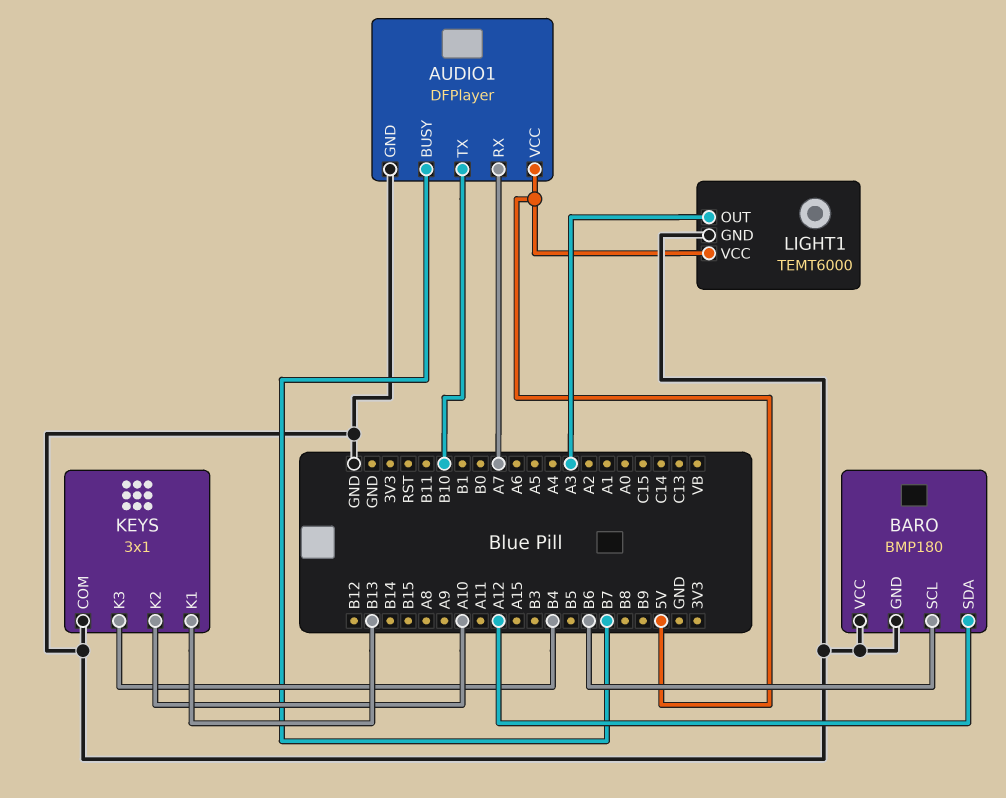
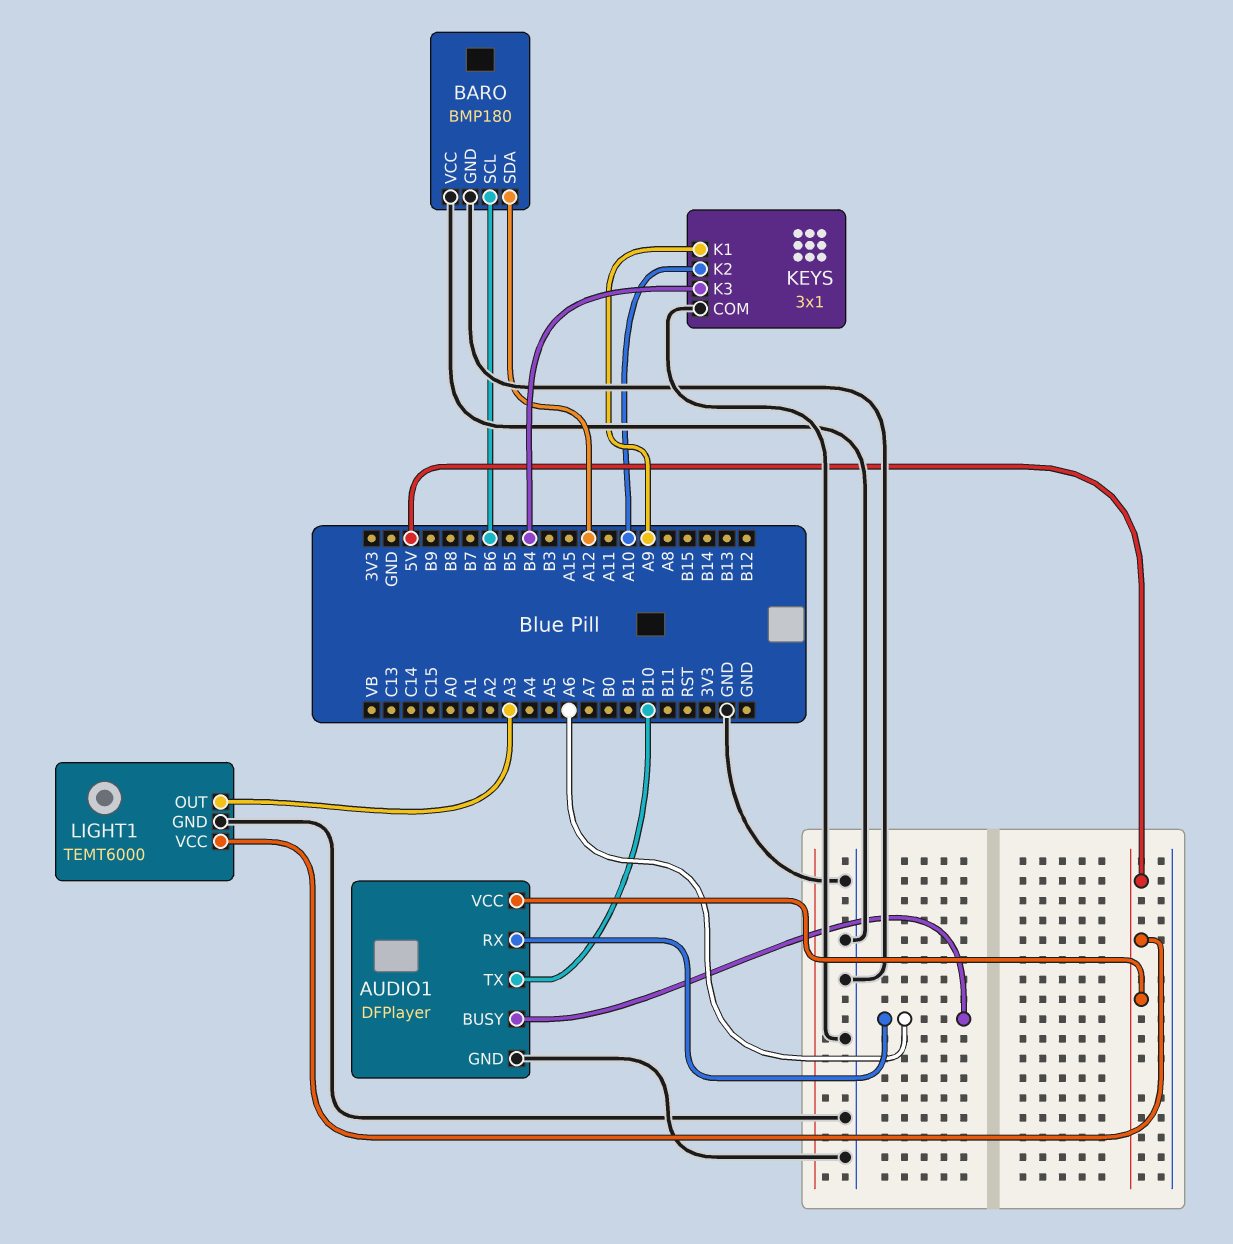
AUDIO1 pin BUSY: B7 -> A6
AUDIO1 pin RX: A7 -> A6
KEYS pin K1: B13 -> A9

